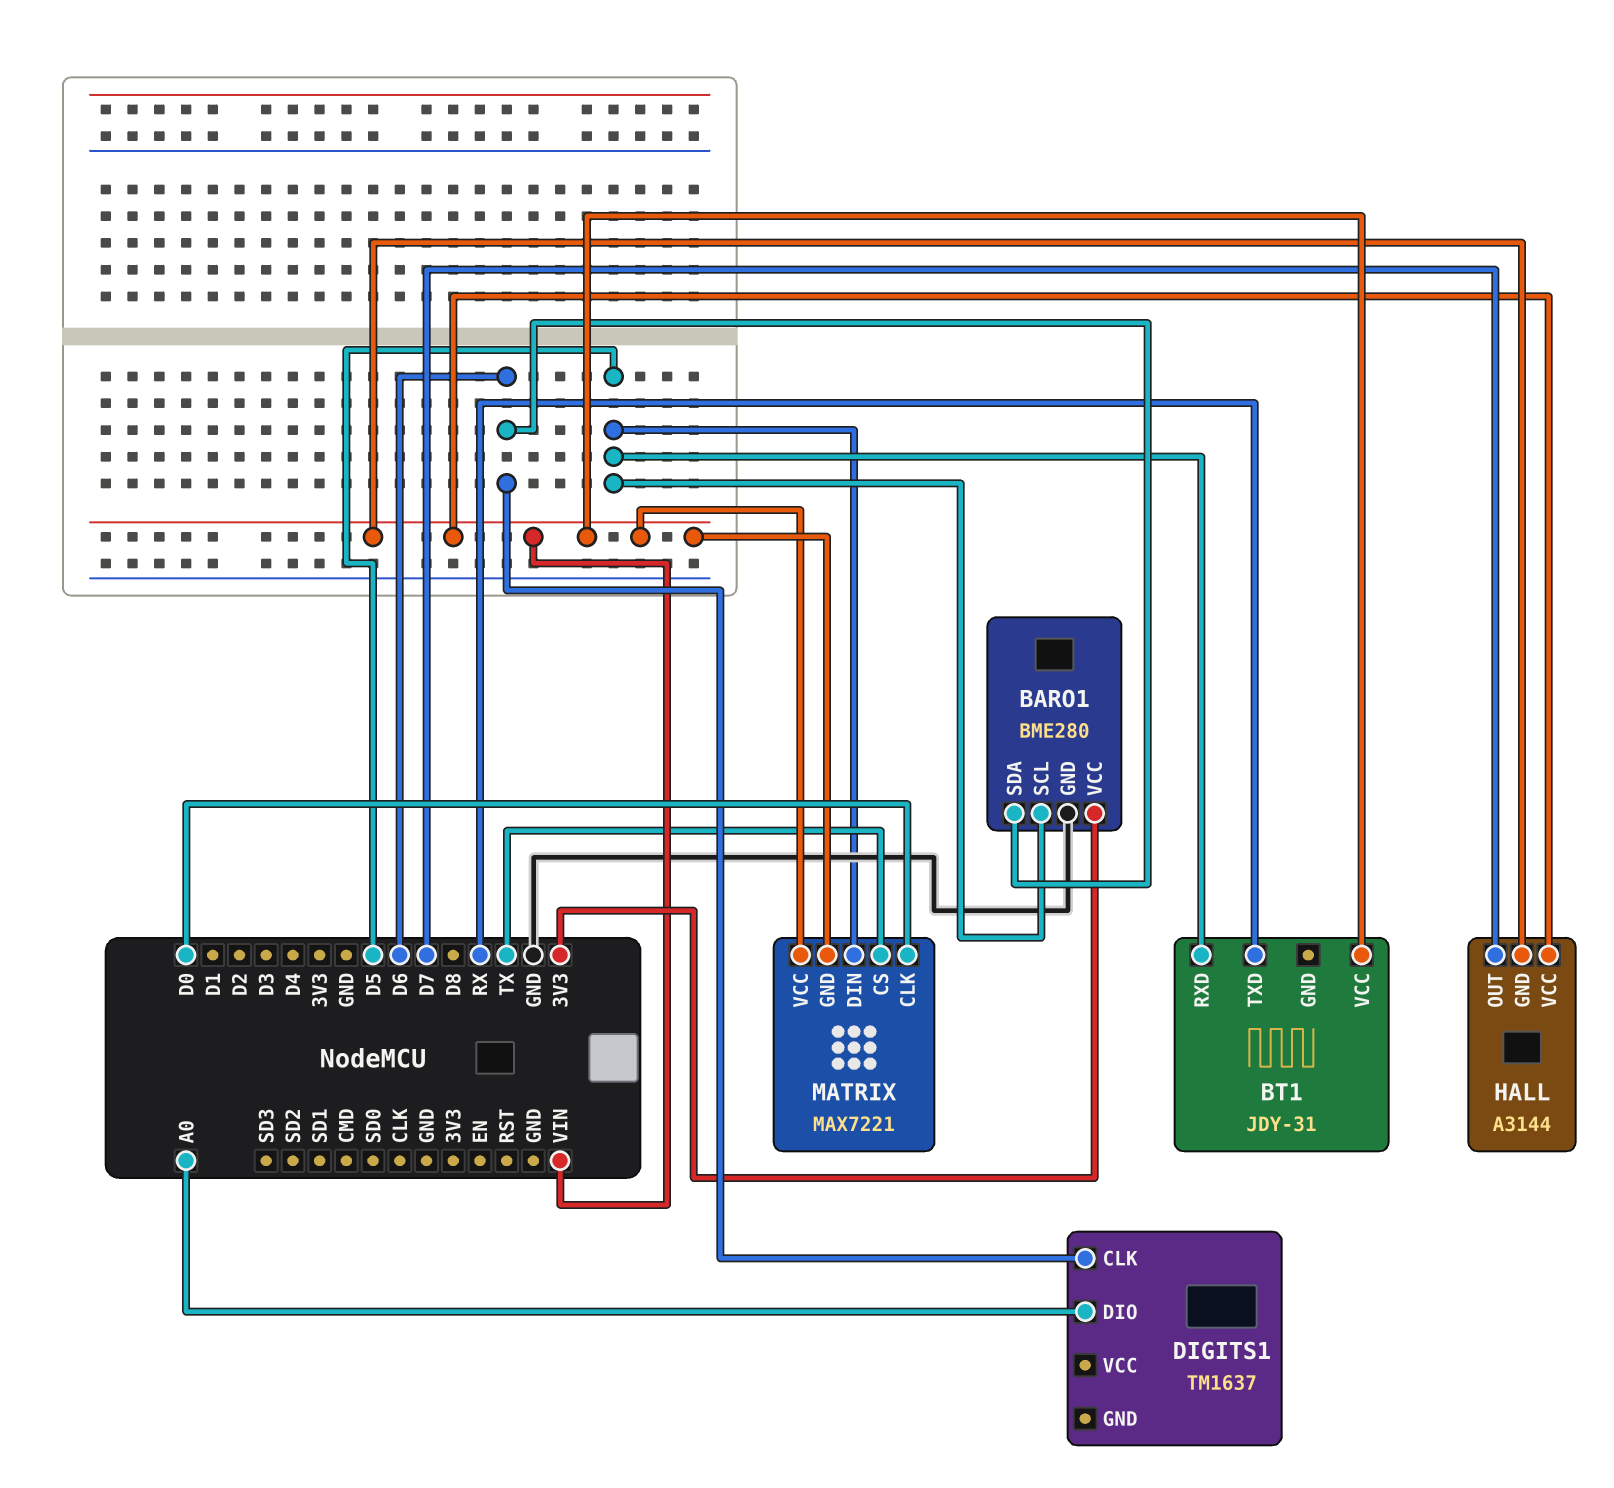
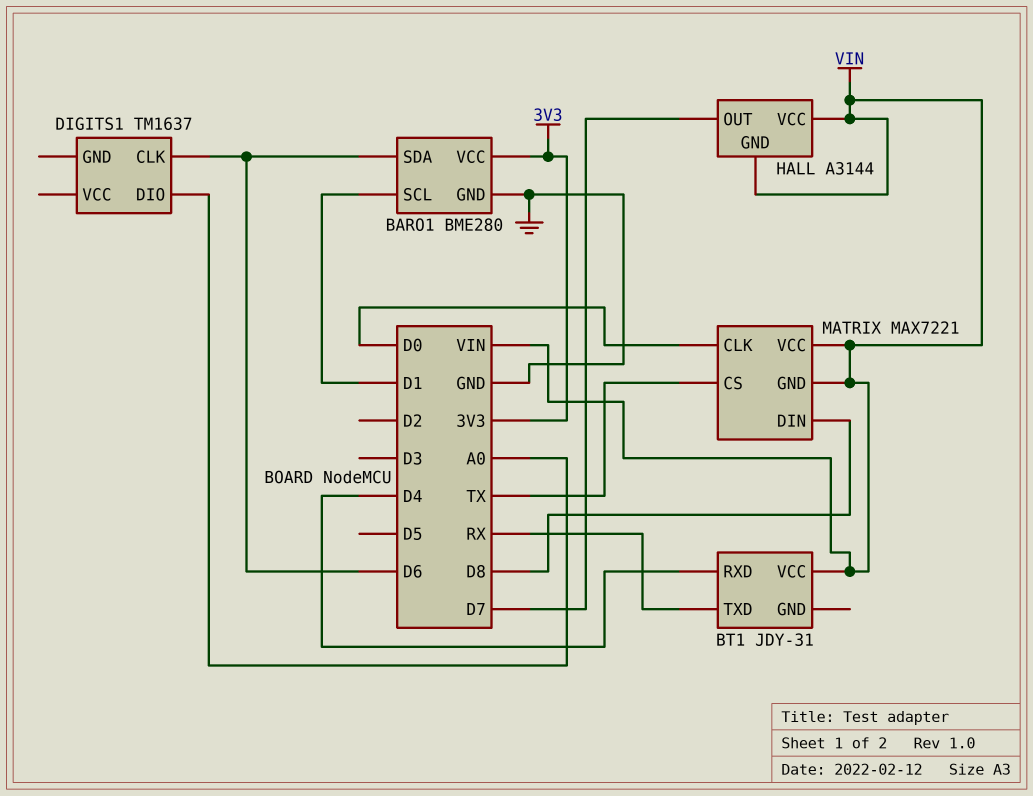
BARO1 pin SCL: D5 -> D1
BT1 pin RXD: D5 -> D4
MATRIX pin DIN: D5 -> D8

